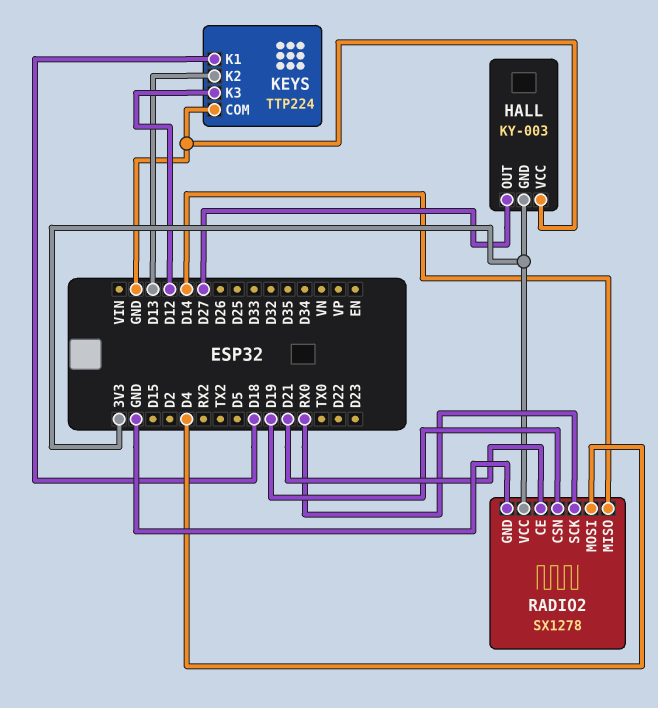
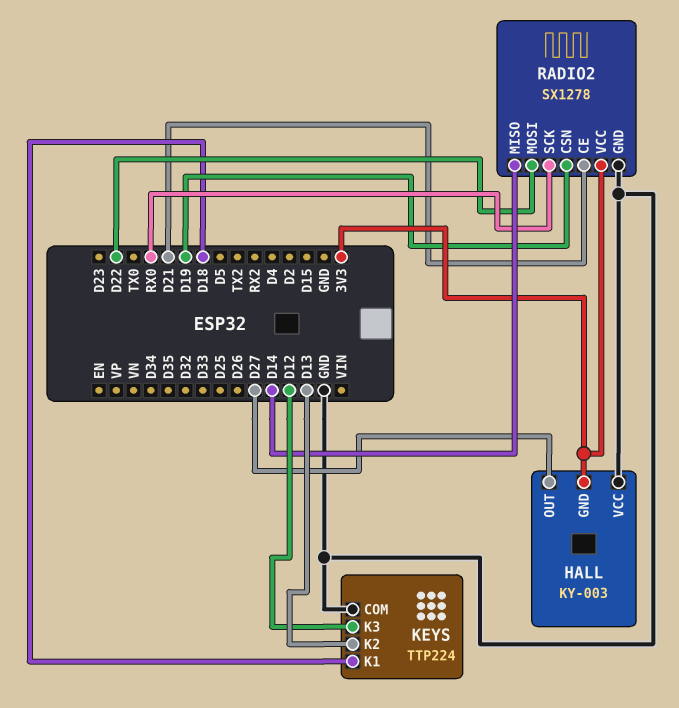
RADIO2 pin MOSI: D4 -> D22

